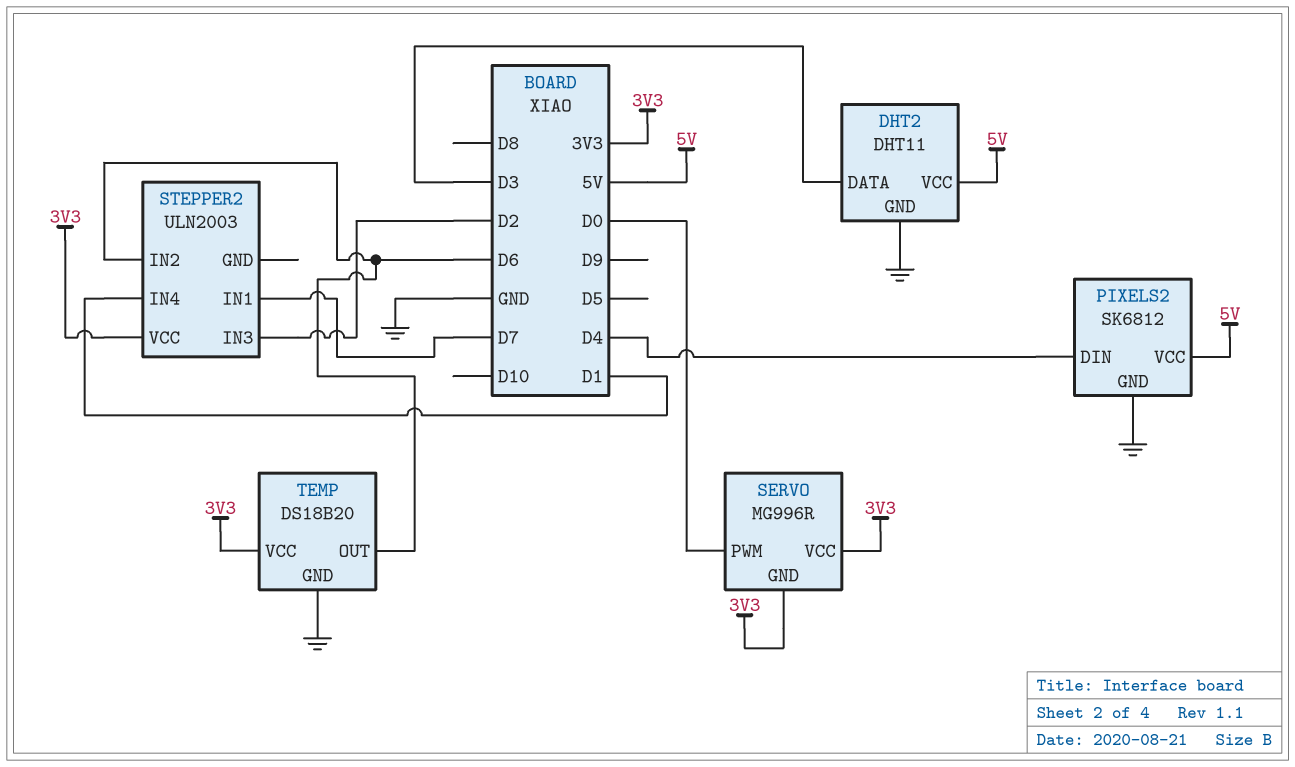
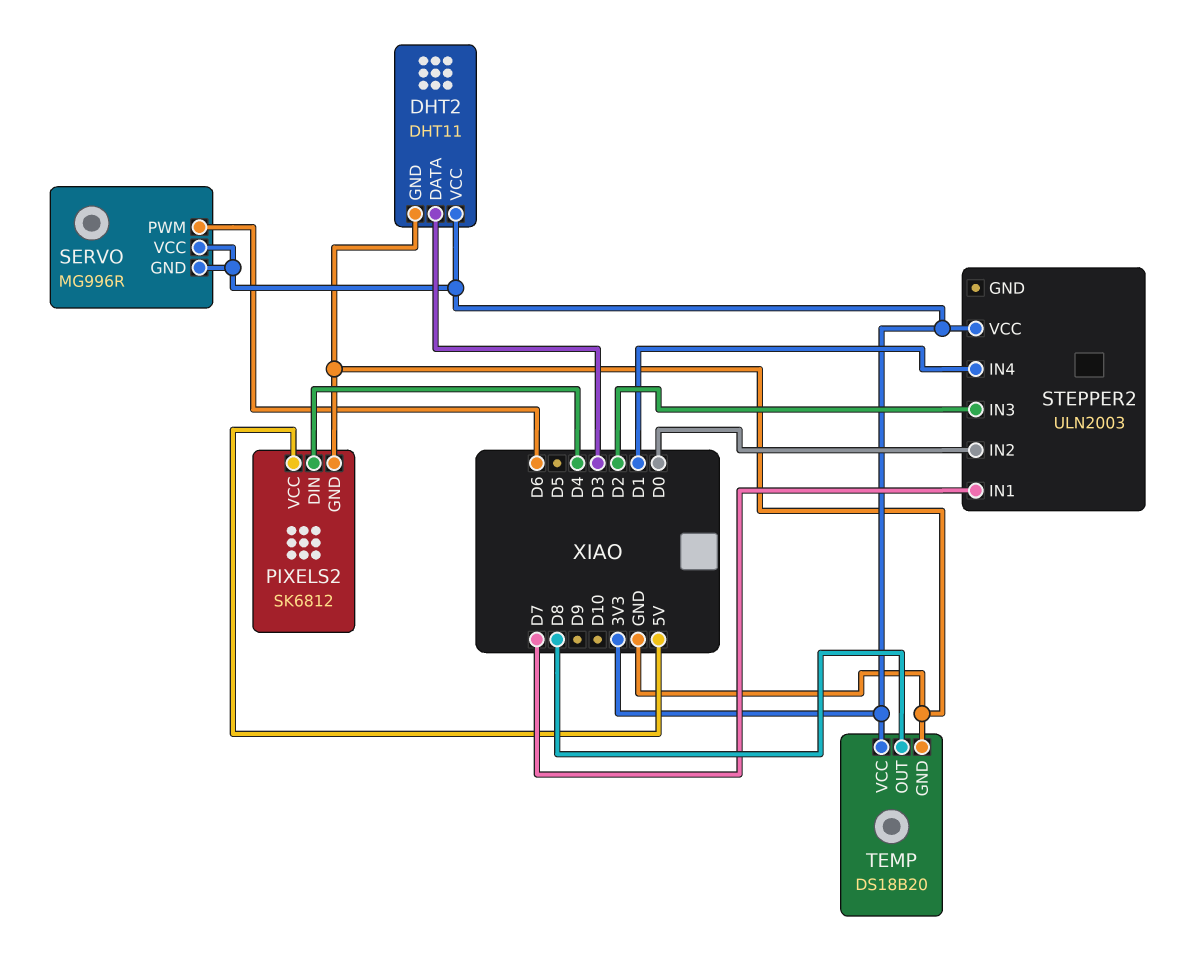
DHT2 pin VCC: 5V -> 3V3
SERVO pin PWM: D0 -> D6
STEPPER2 pin IN2: D6 -> D0
TEMP pin OUT: D6 -> D8

